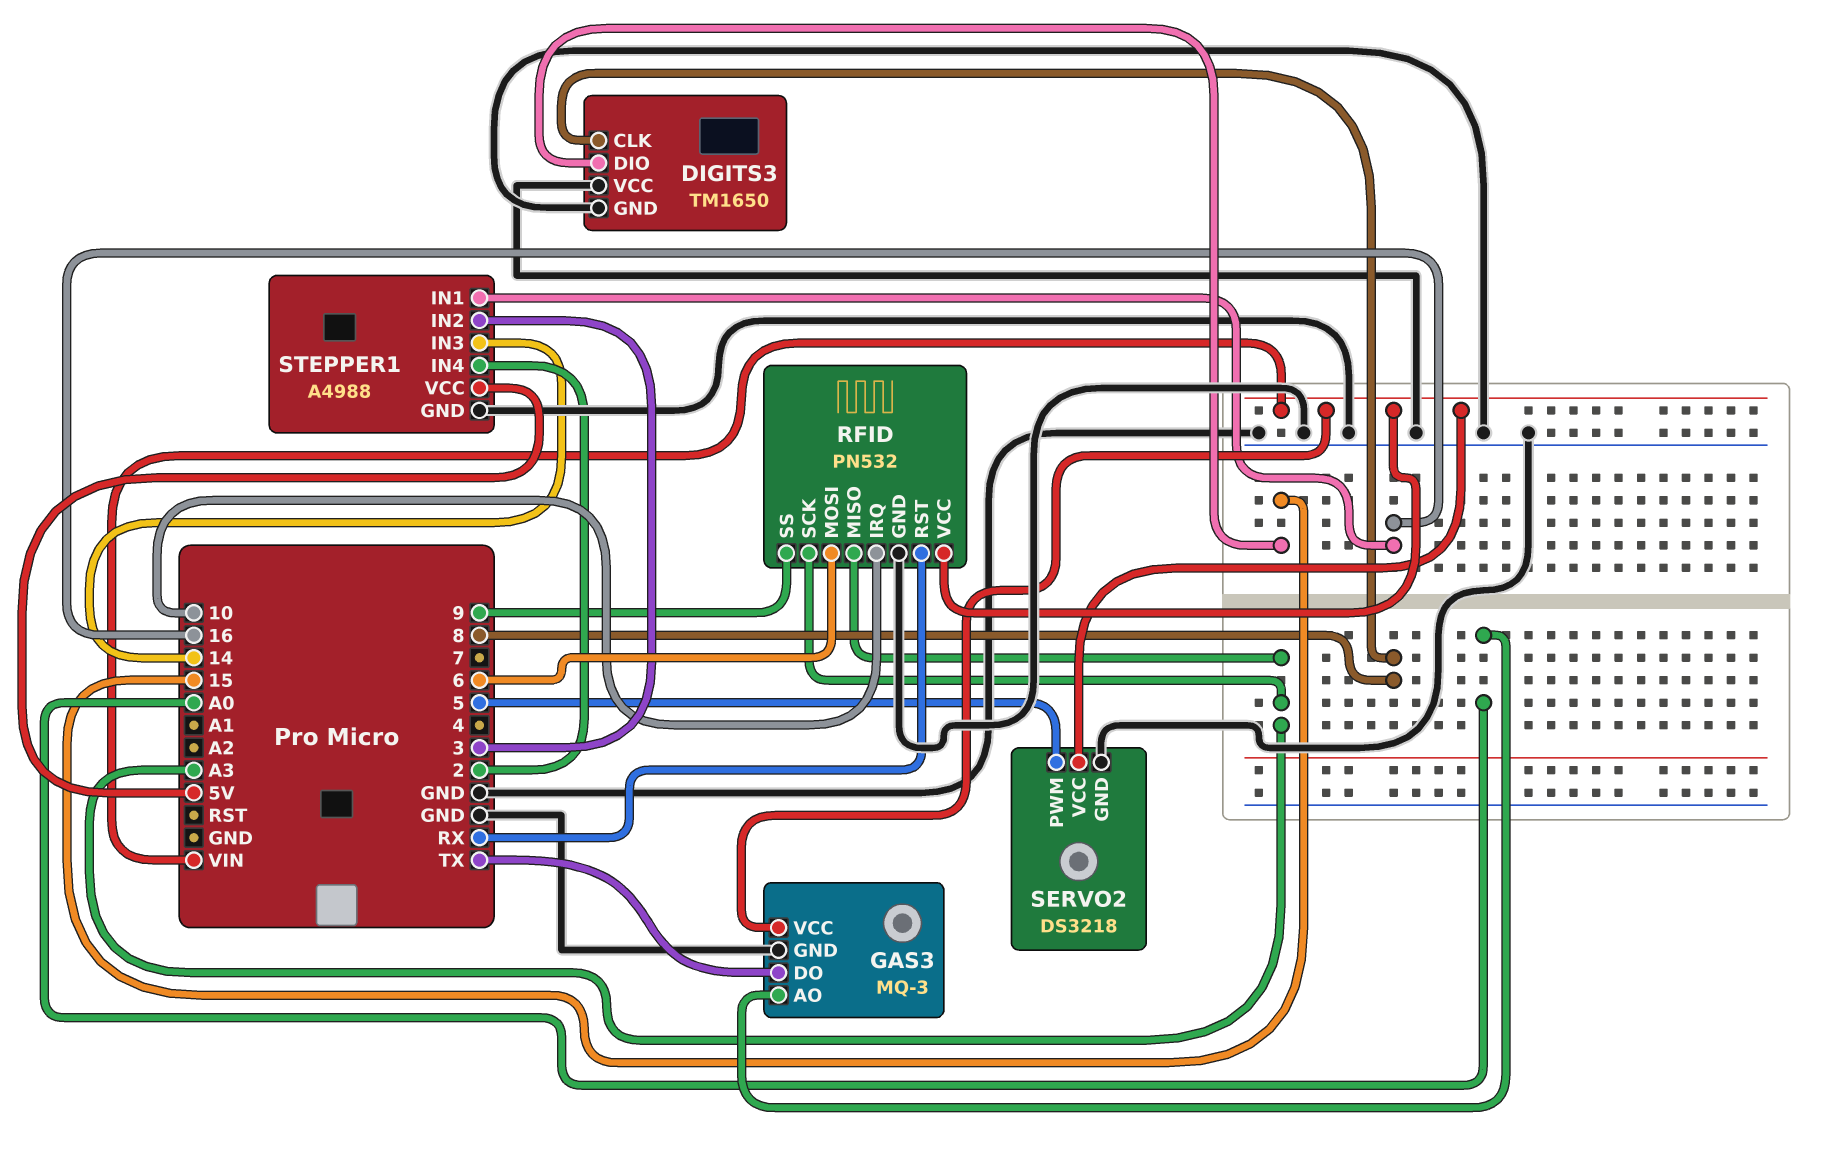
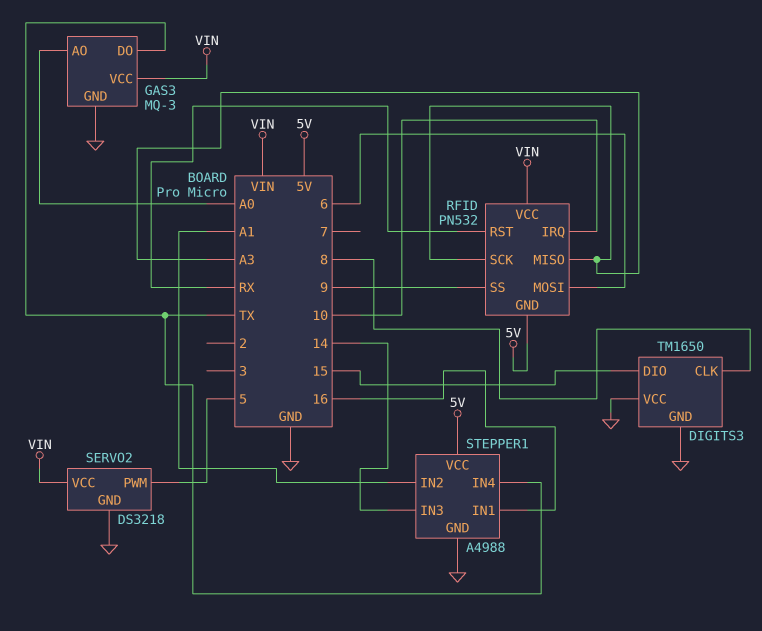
RFID pin GND: GND -> 5V
STEPPER1 pin IN2: 3 -> A1
STEPPER1 pin IN4: 2 -> TX

